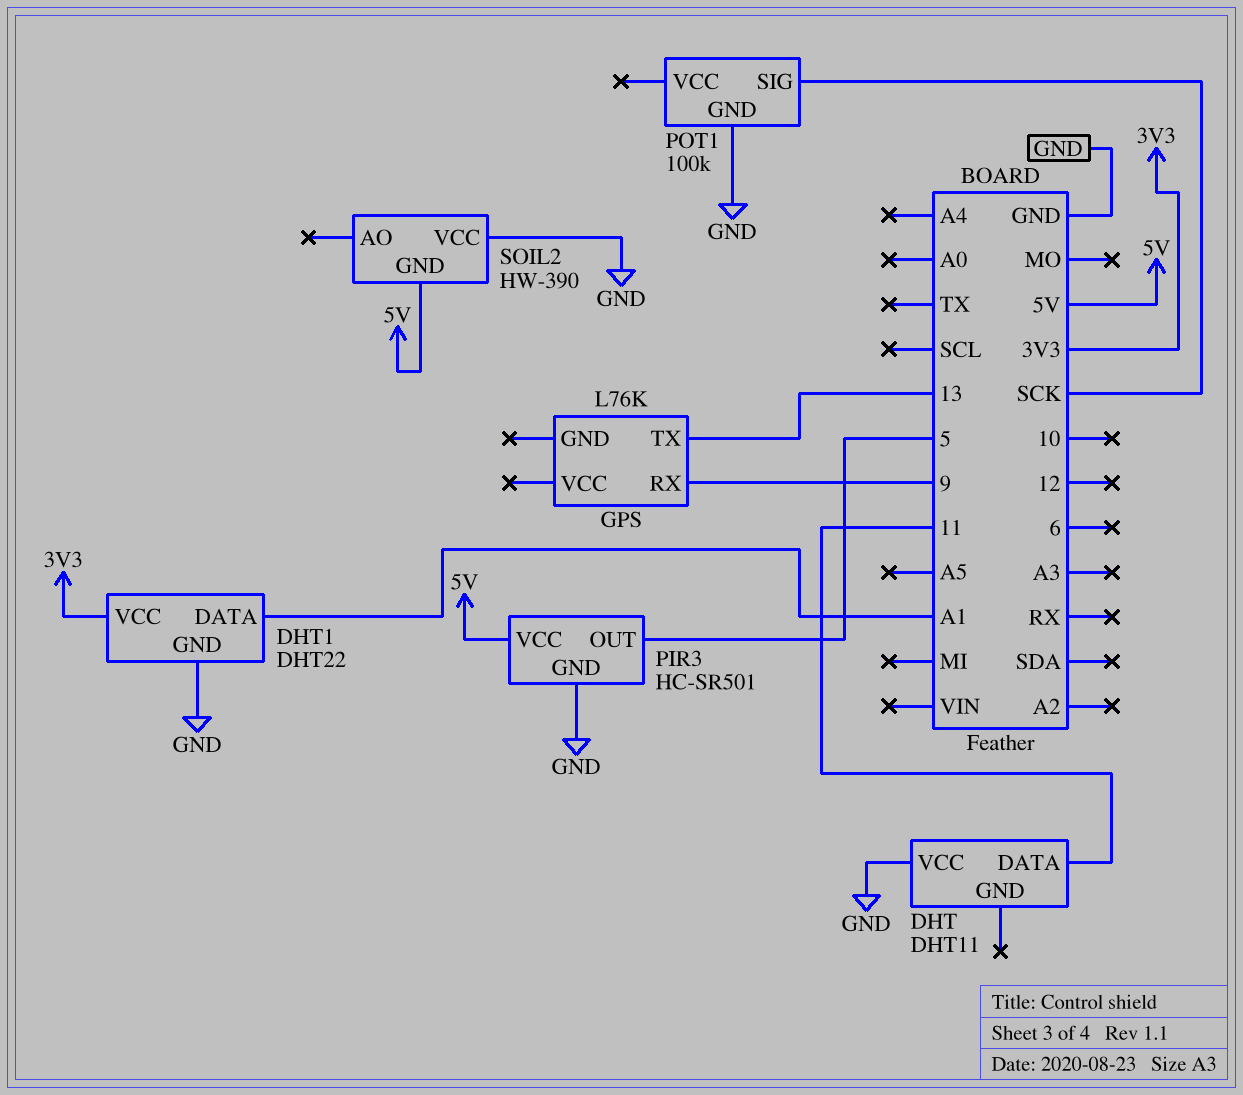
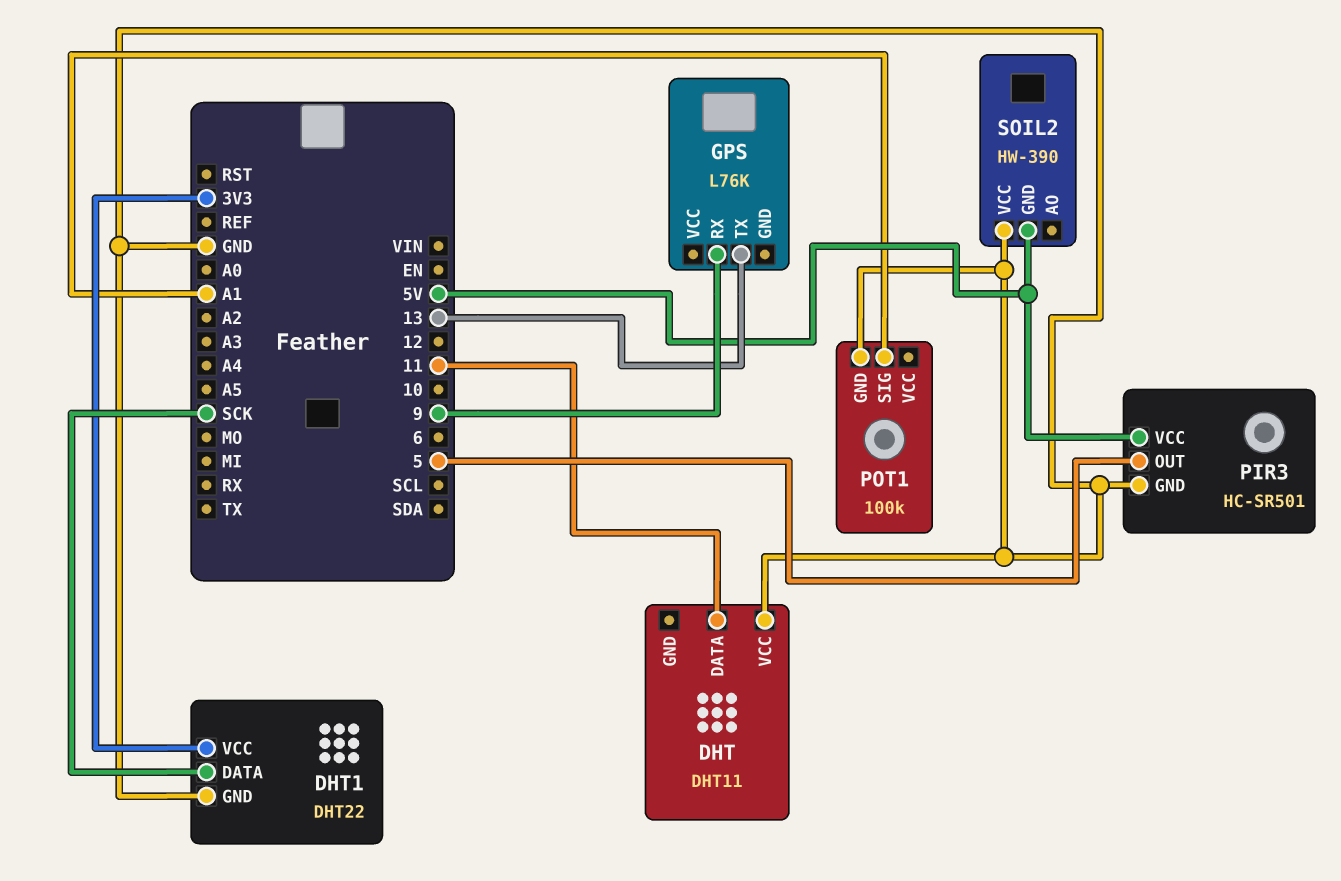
DHT1 pin DATA: A1 -> SCK
POT1 pin SIG: SCK -> A1

